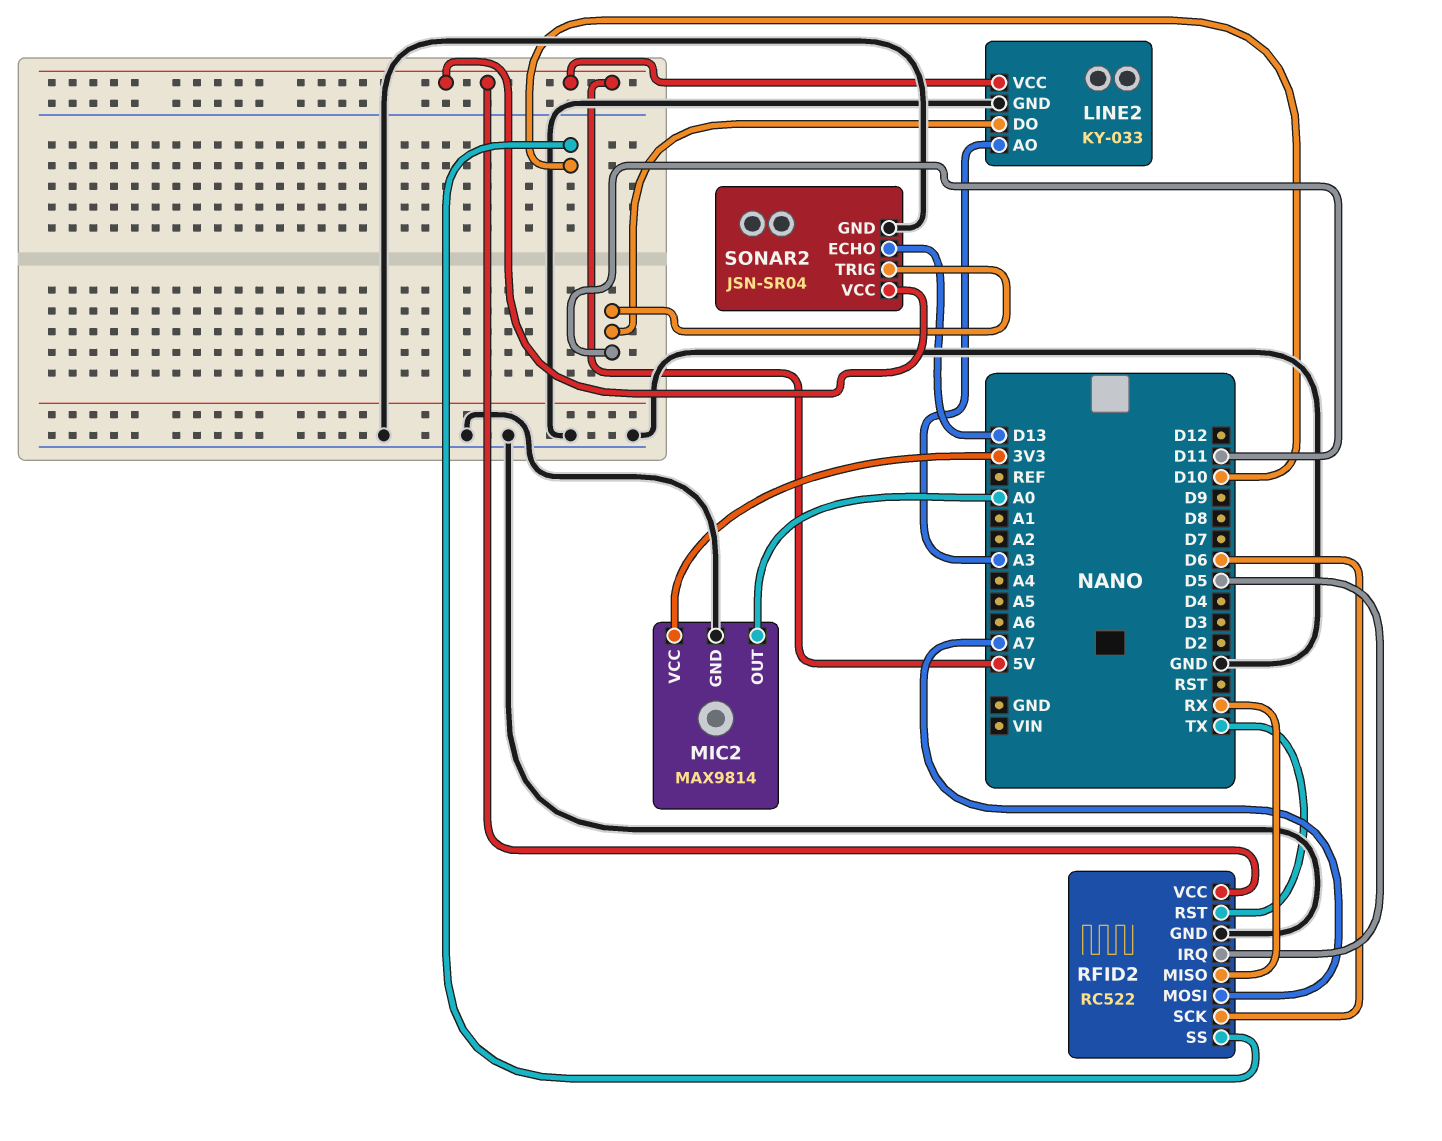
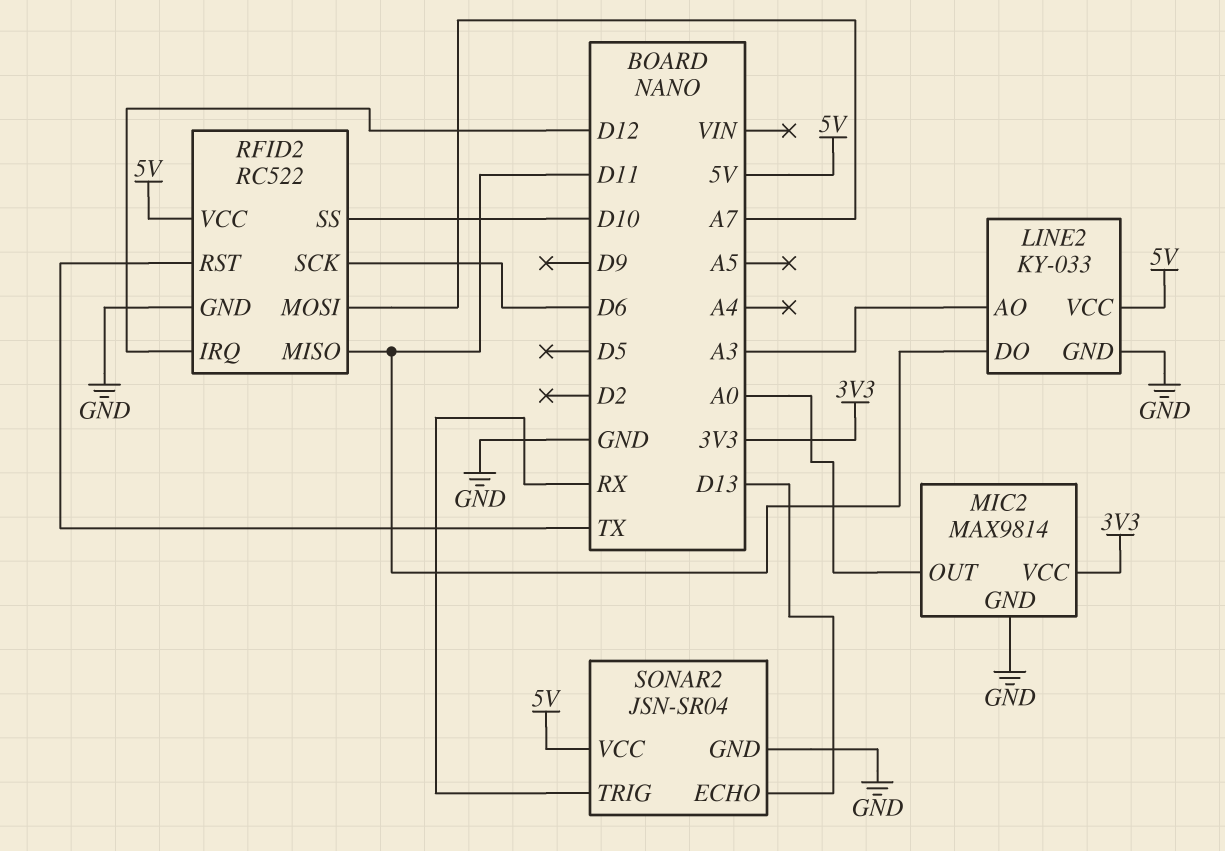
RFID2 pin IRQ: D5 -> D12
RFID2 pin MISO: RX -> D11
SONAR2 pin TRIG: D11 -> RX

